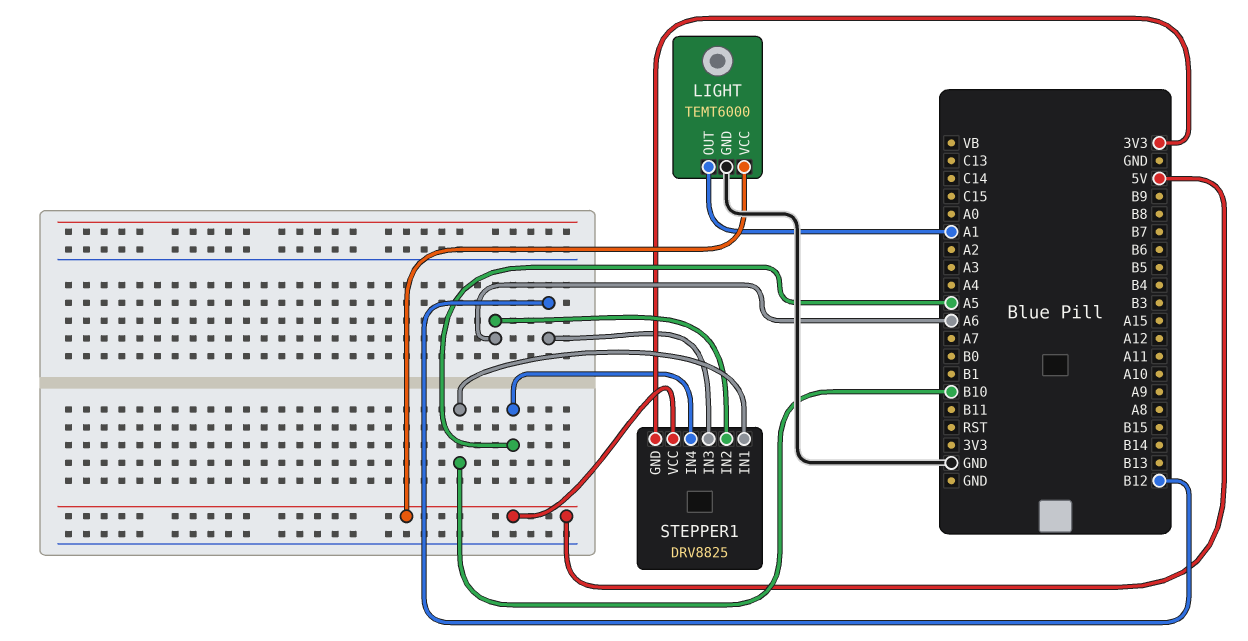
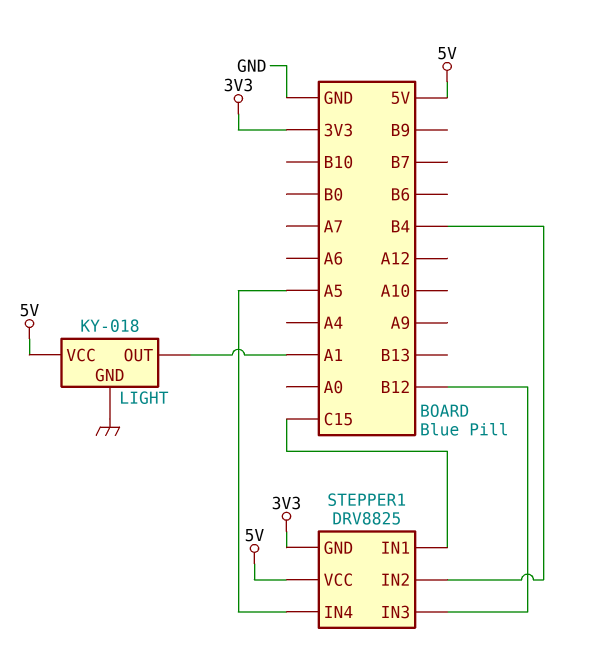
LIGHT: TEMT6000 -> KY-018
STEPPER1 pin IN1: B10 -> C15
STEPPER1 pin IN2: A6 -> B4

